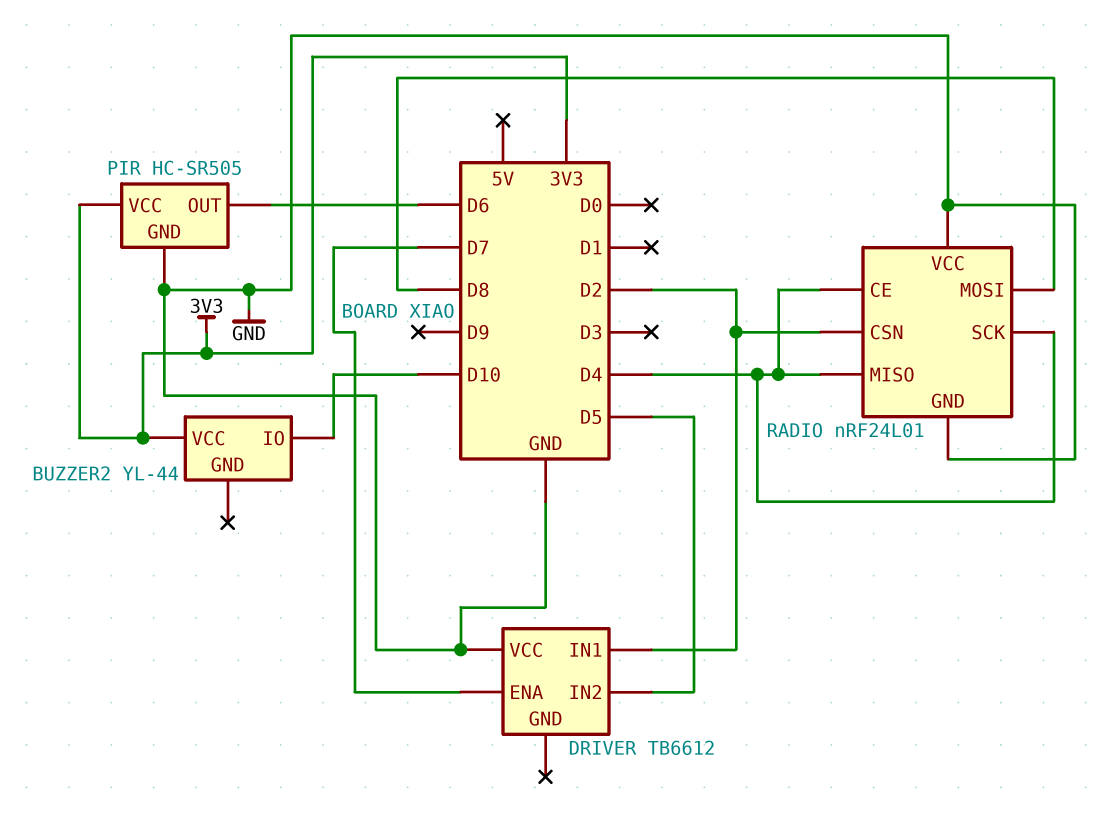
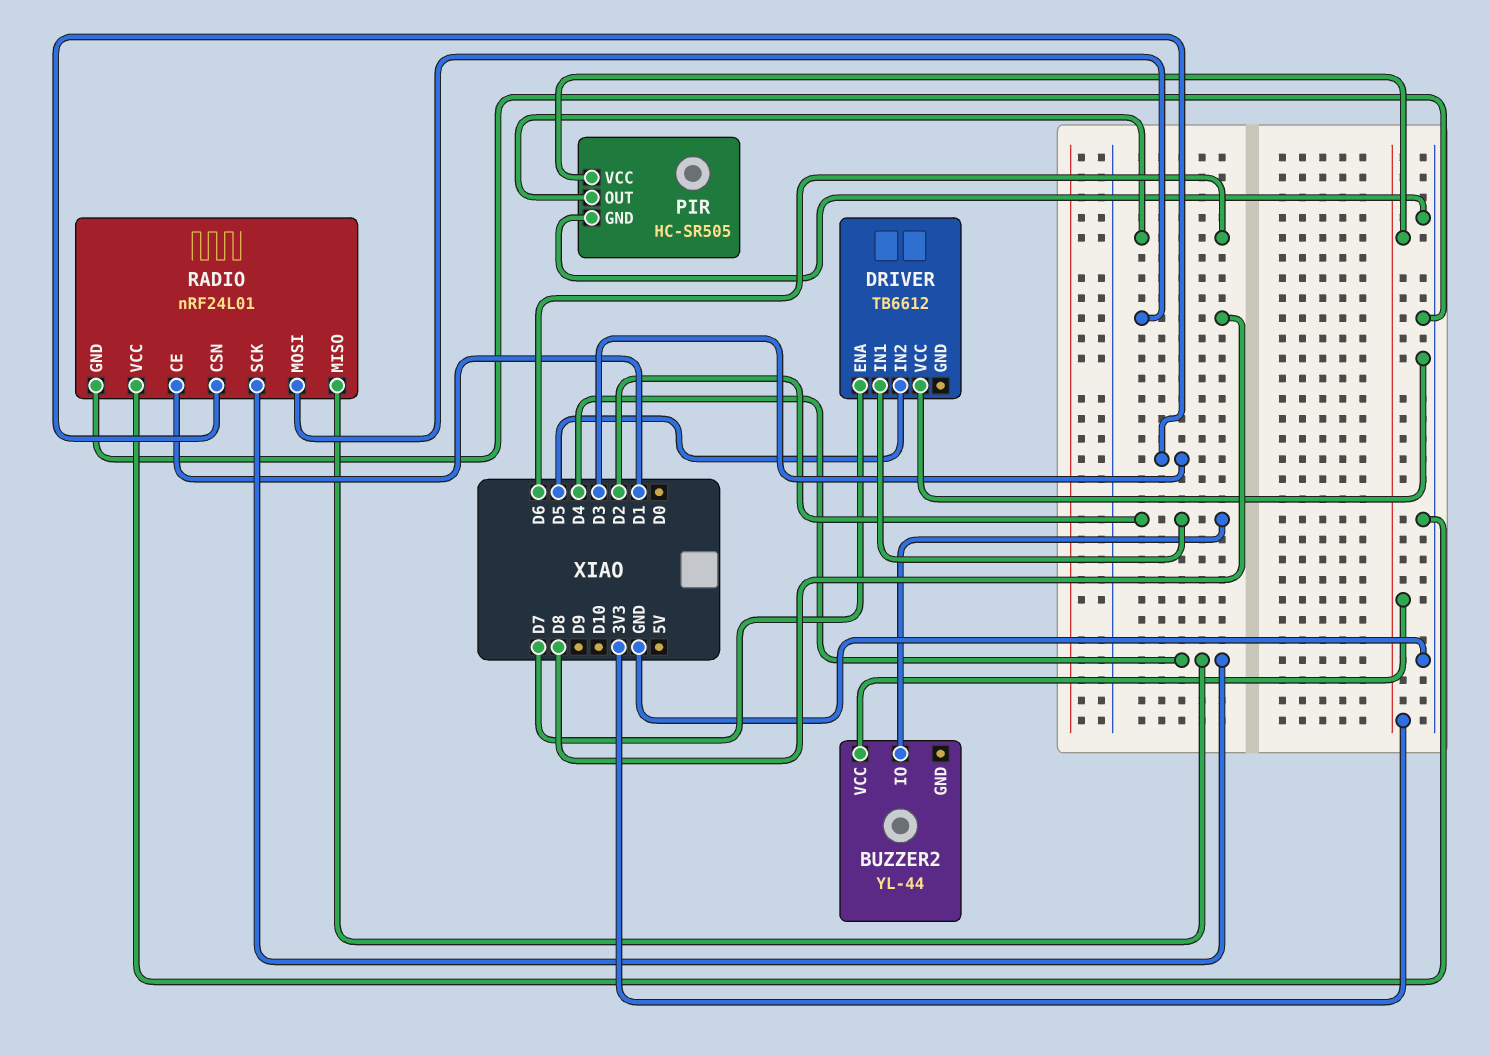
BUZZER2 pin IO: D10 -> D2
RADIO pin CE: D4 -> D1
RADIO pin CSN: D2 -> D3

